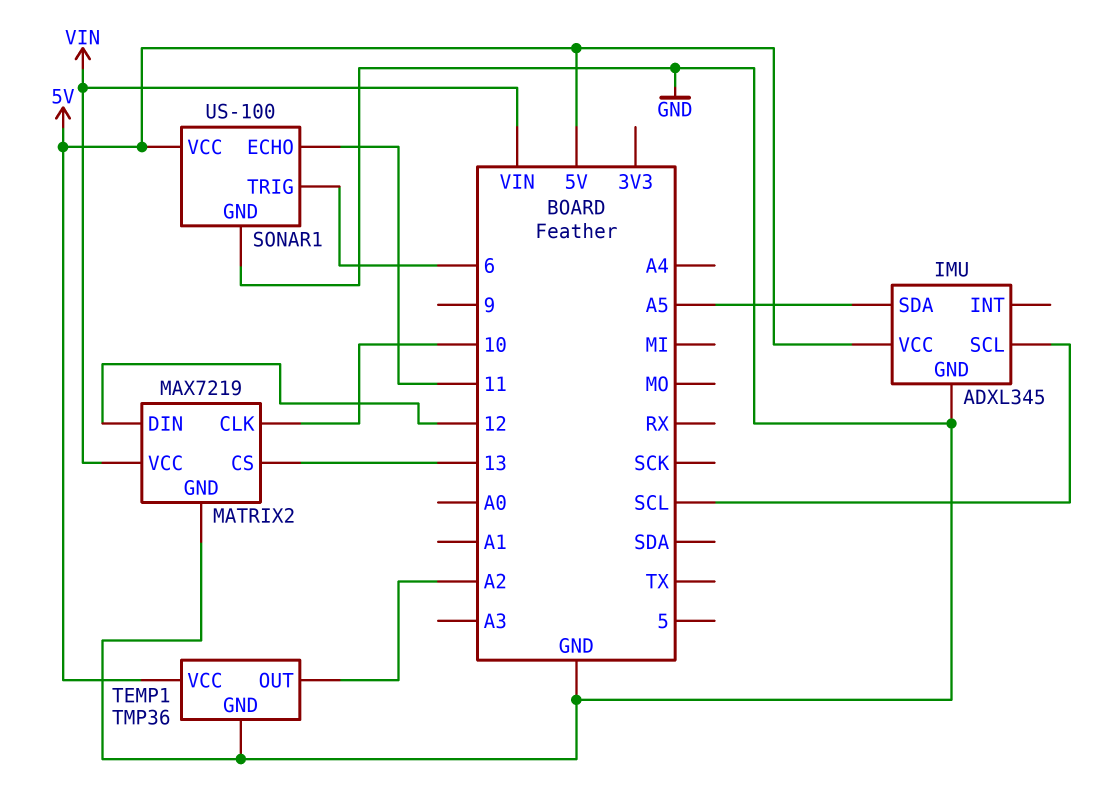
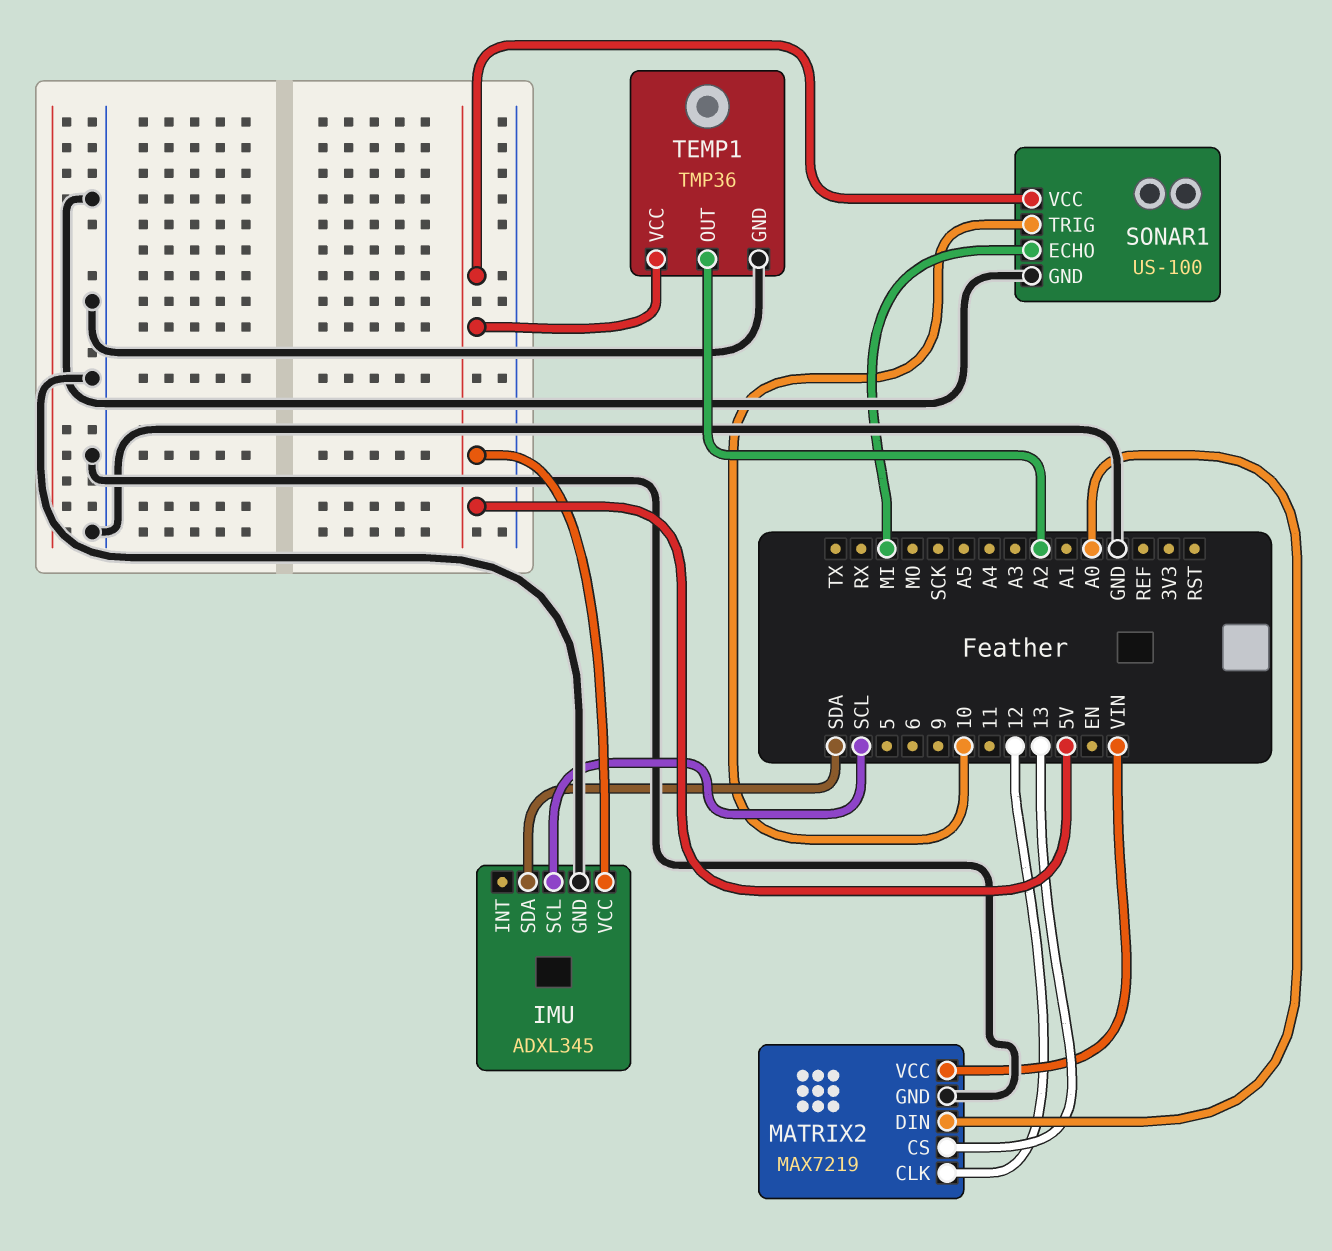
IMU pin SDA: A5 -> SDA
MATRIX2 pin CLK: 10 -> 12
MATRIX2 pin DIN: 12 -> A0
SONAR1 pin ECHO: 11 -> MI
SONAR1 pin TRIG: 6 -> 10

